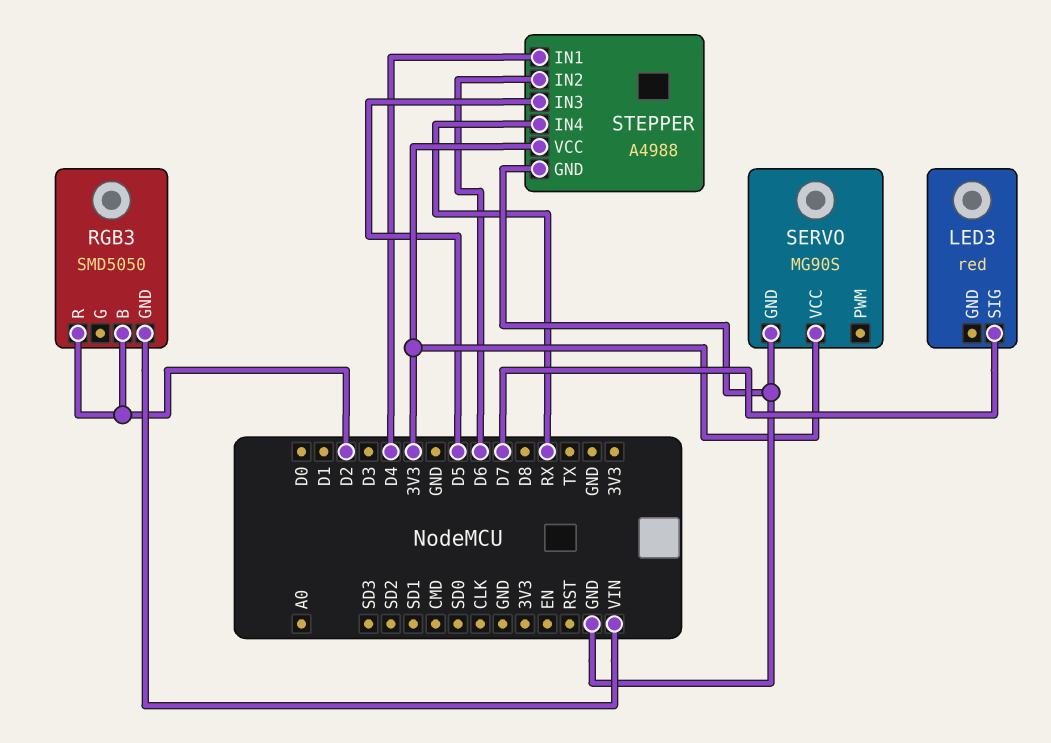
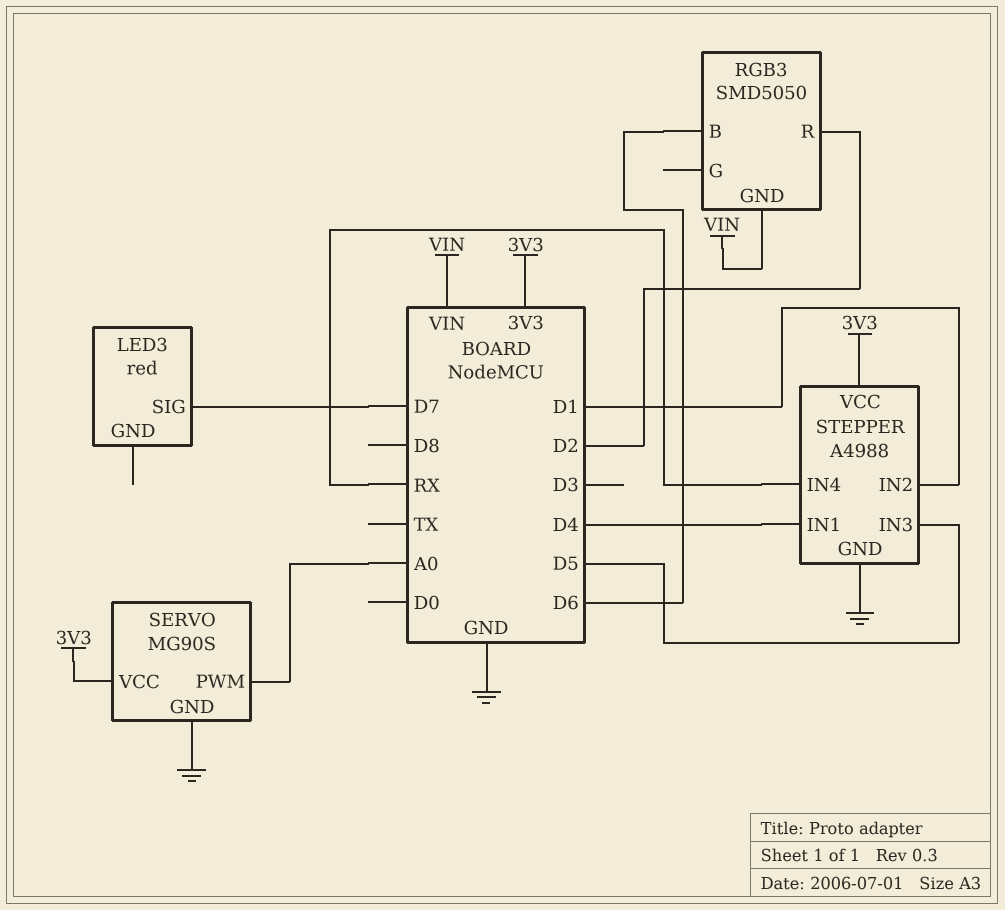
RGB3 pin B: D2 -> D6
SERVO pin PWM: none -> A0
STEPPER pin IN2: D6 -> D1

